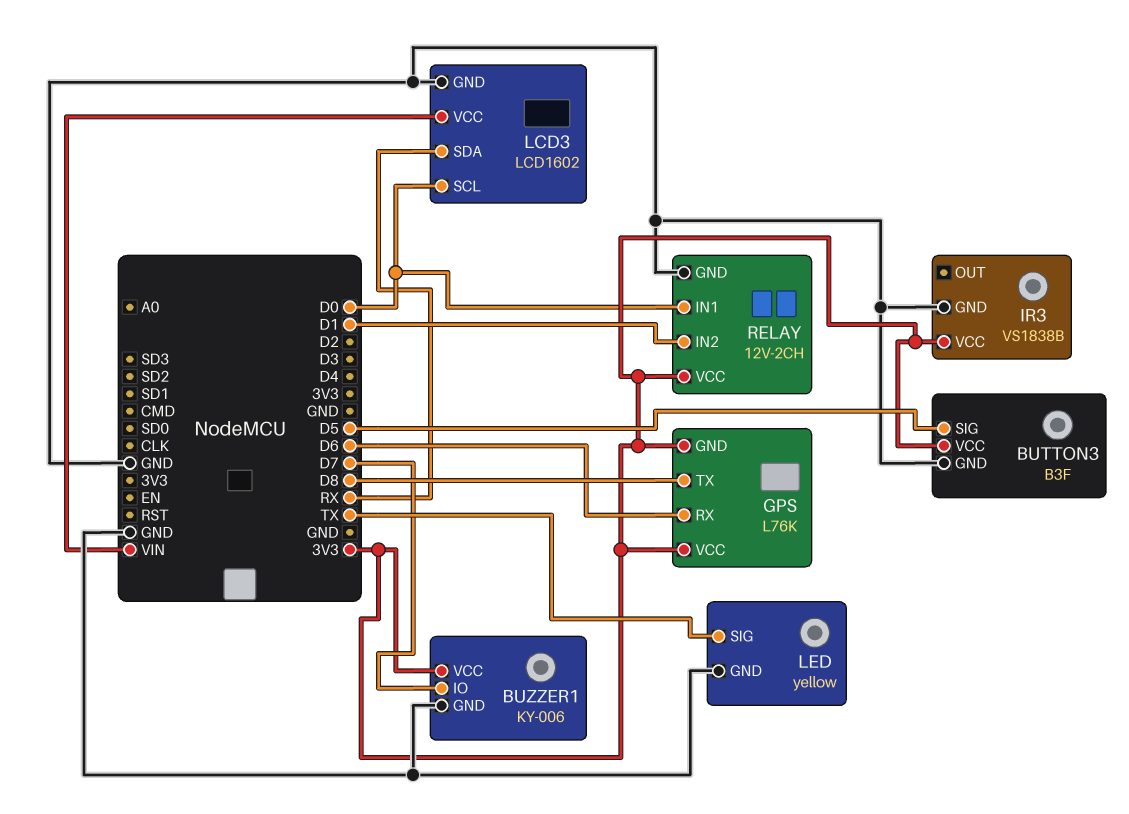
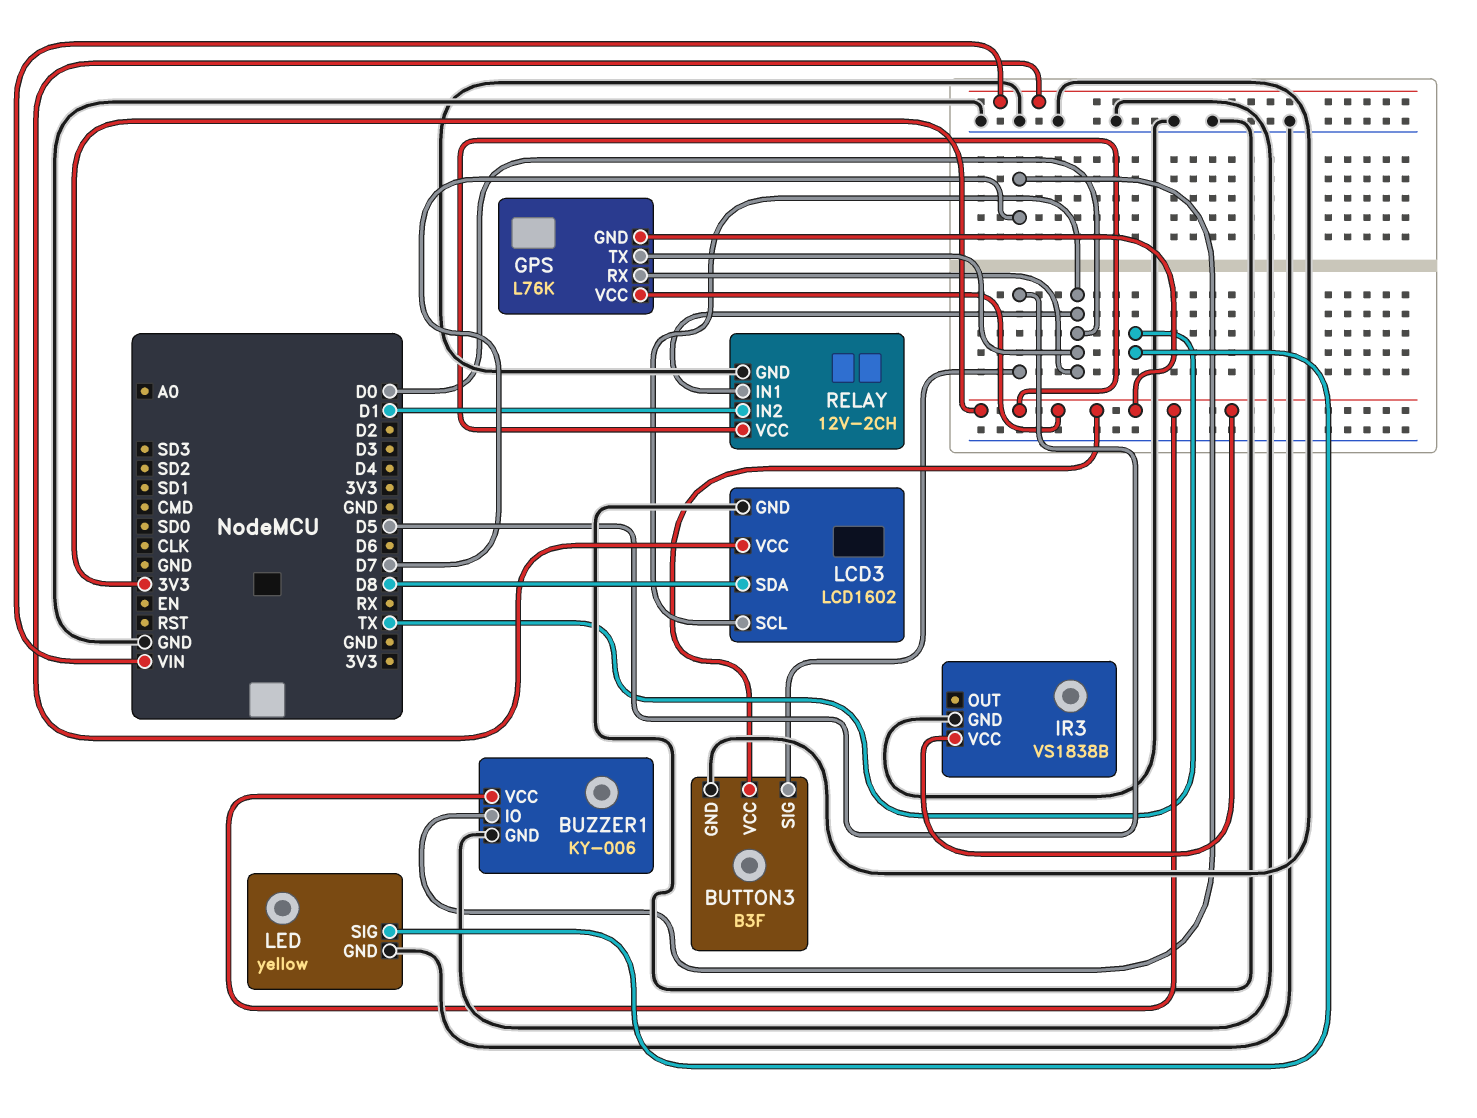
GPS pin RX: D6 -> D0
GPS pin TX: D8 -> D0
LCD3 pin SDA: RX -> D8

